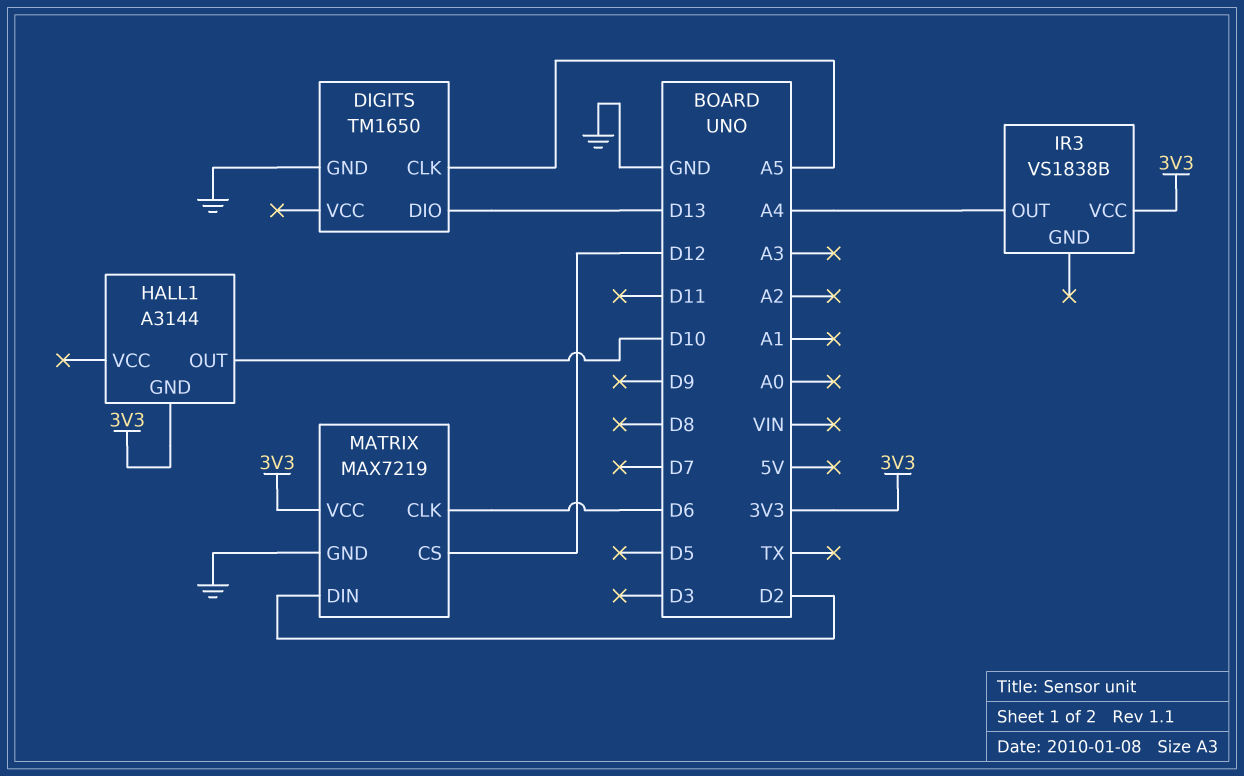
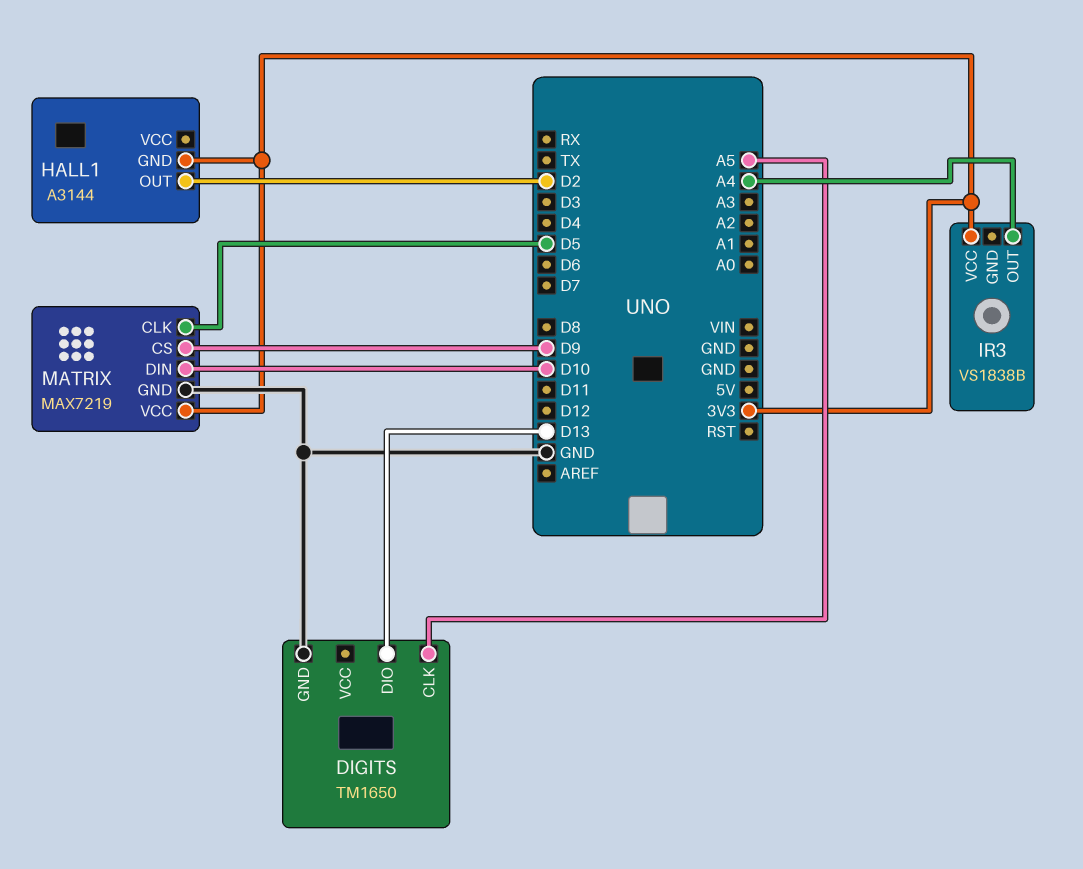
HALL1 pin OUT: D10 -> D2
MATRIX pin CLK: D6 -> D5
MATRIX pin CS: D12 -> D9
MATRIX pin DIN: D2 -> D10

